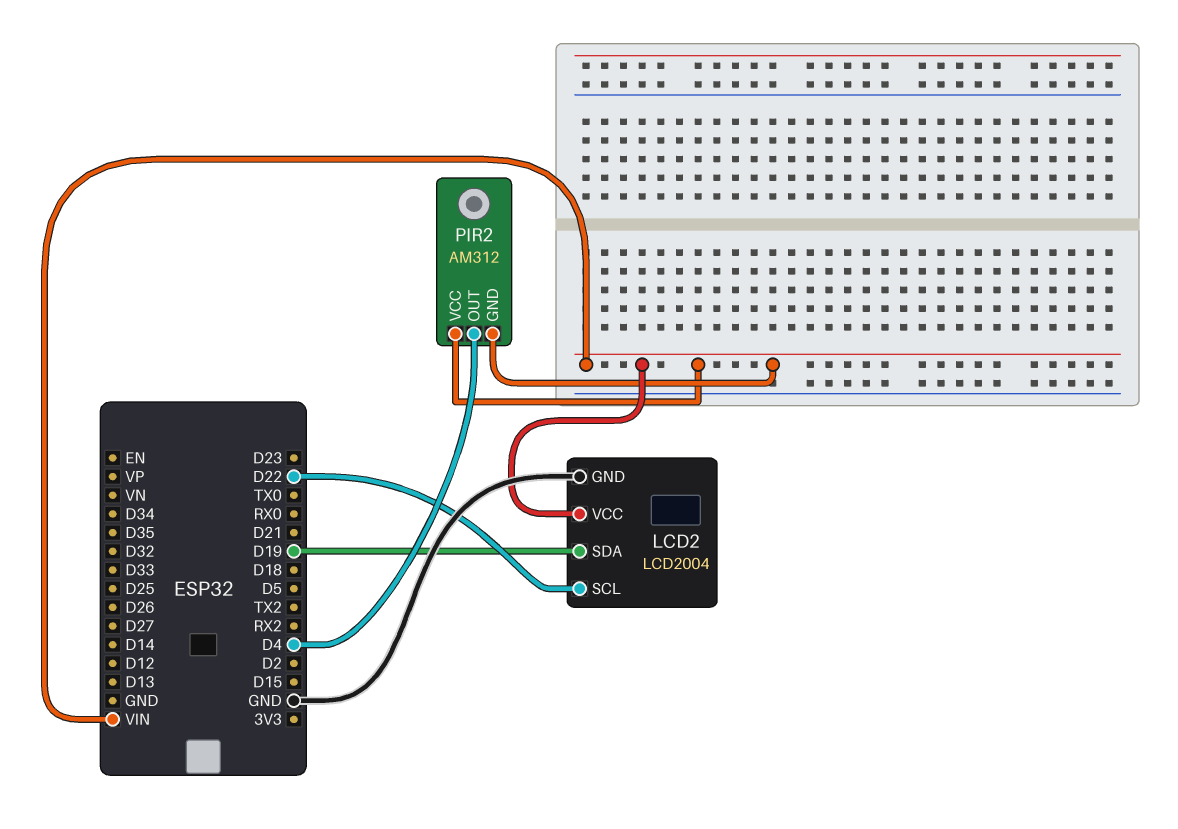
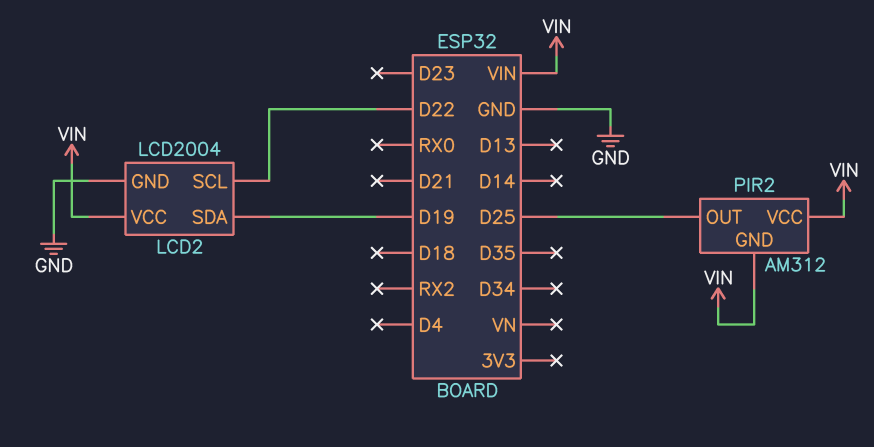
PIR2 pin OUT: D4 -> D25

